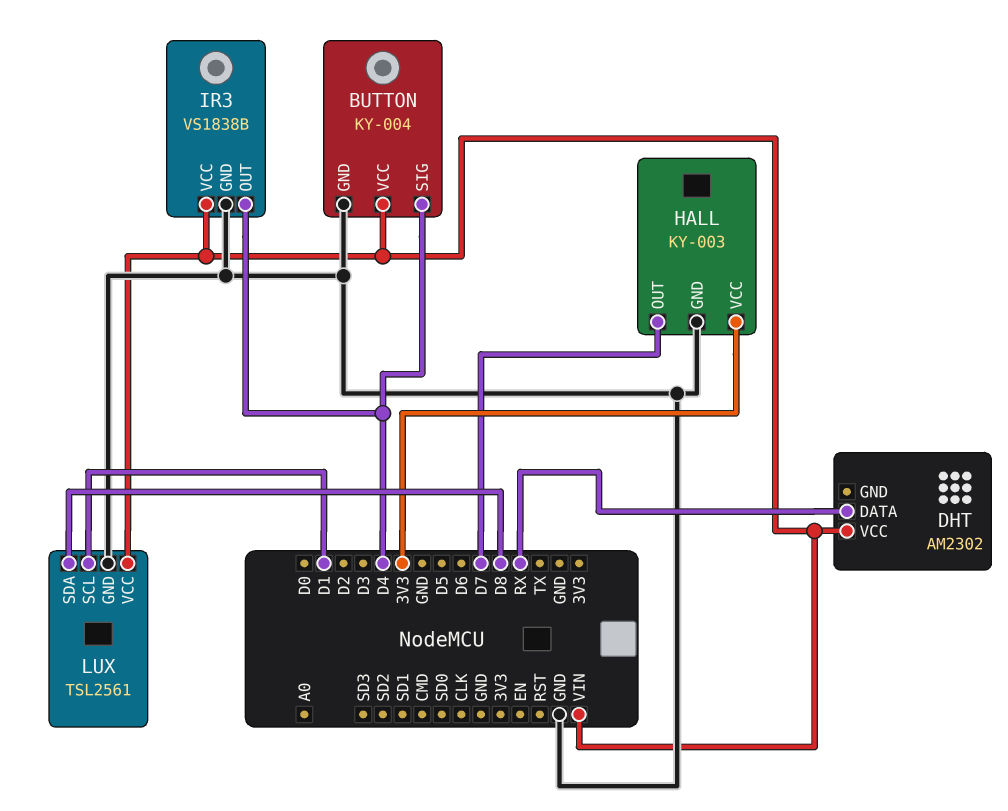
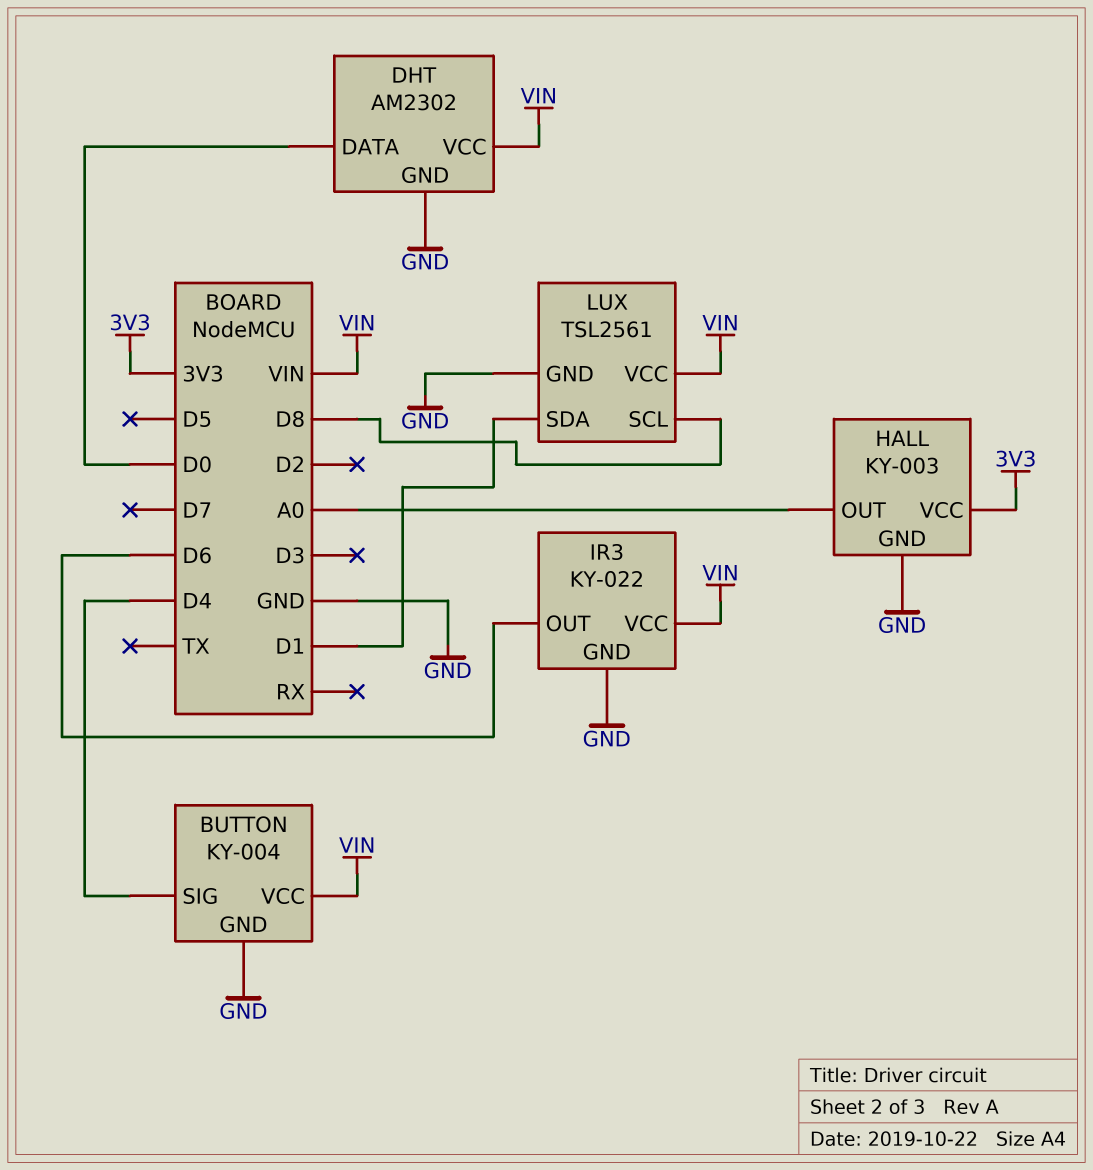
DHT pin DATA: RX -> D0
DHT pin GND: none -> GND
HALL pin OUT: D7 -> A0
IR3: VS1838B -> KY-022
IR3 pin OUT: D4 -> D6
LUX pin SCL: D1 -> D8
LUX pin SDA: D8 -> D1

